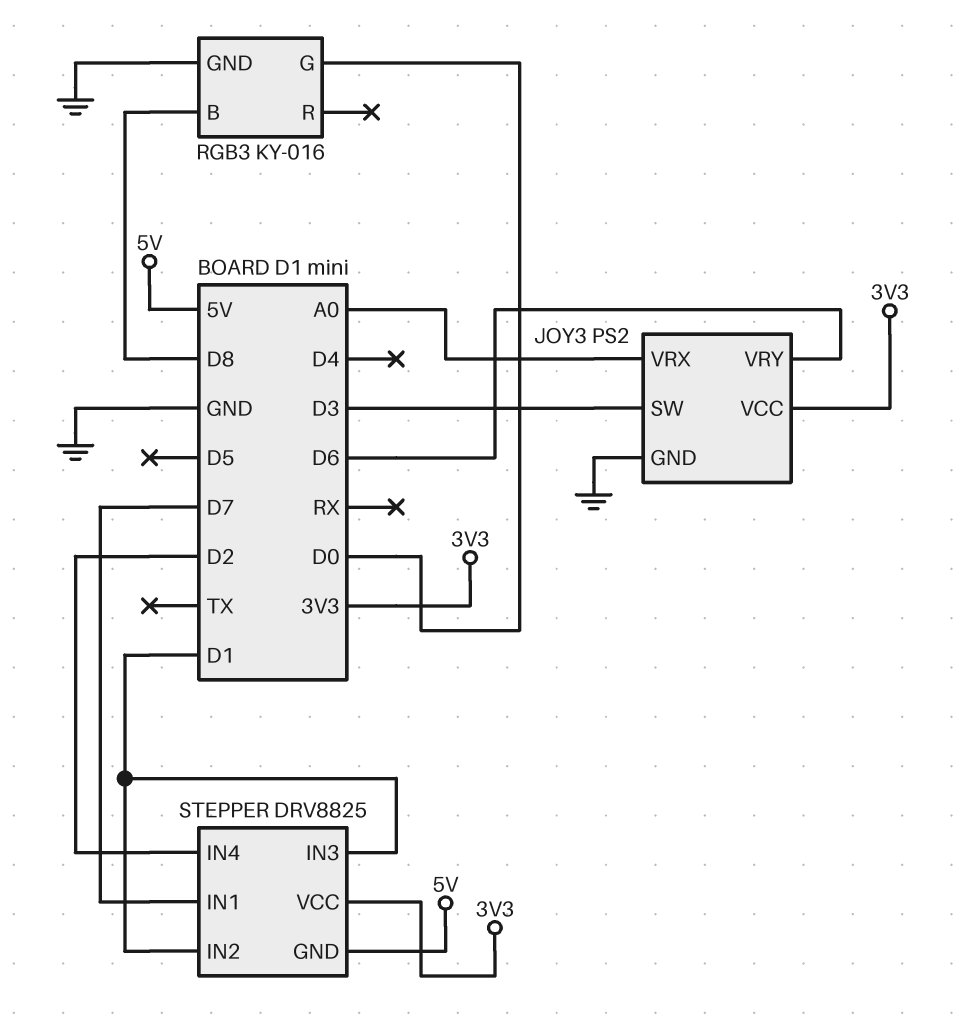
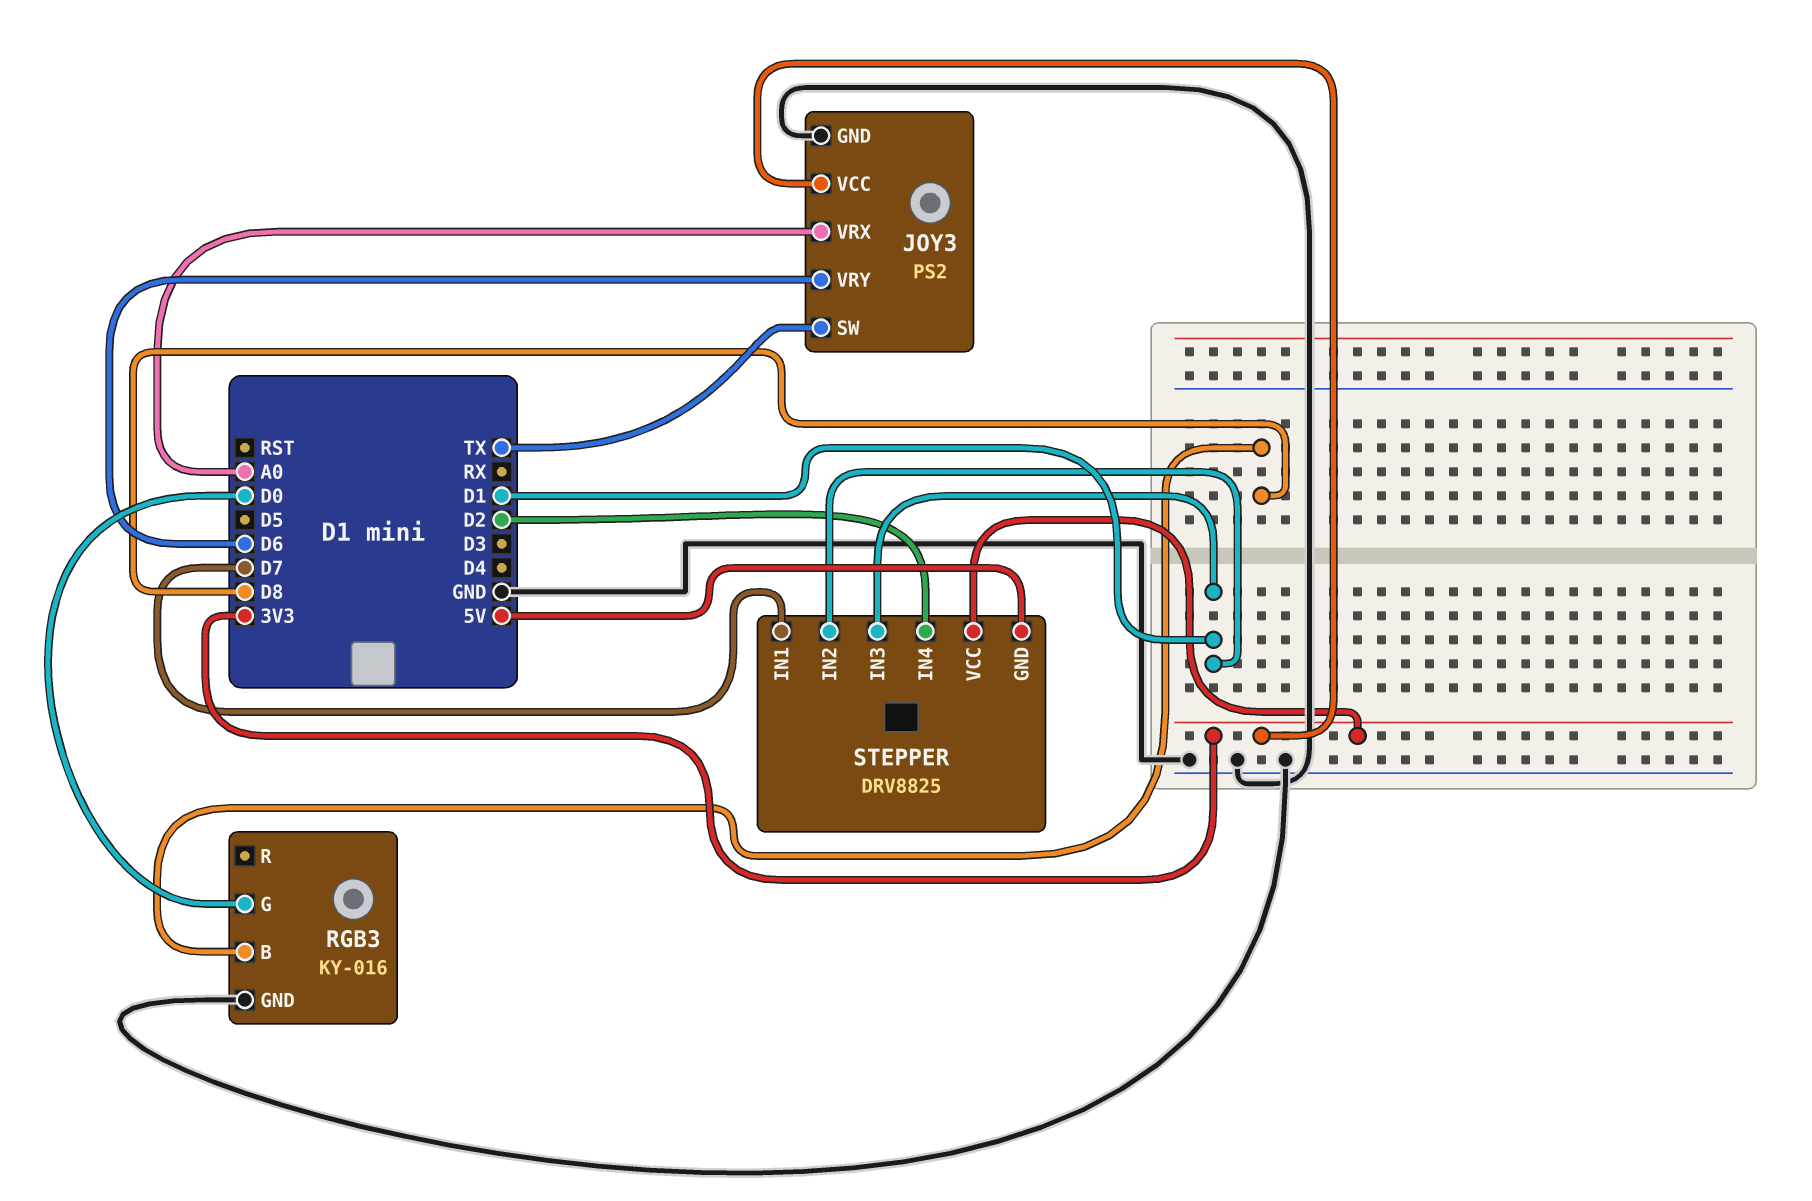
JOY3 pin SW: D3 -> TX

